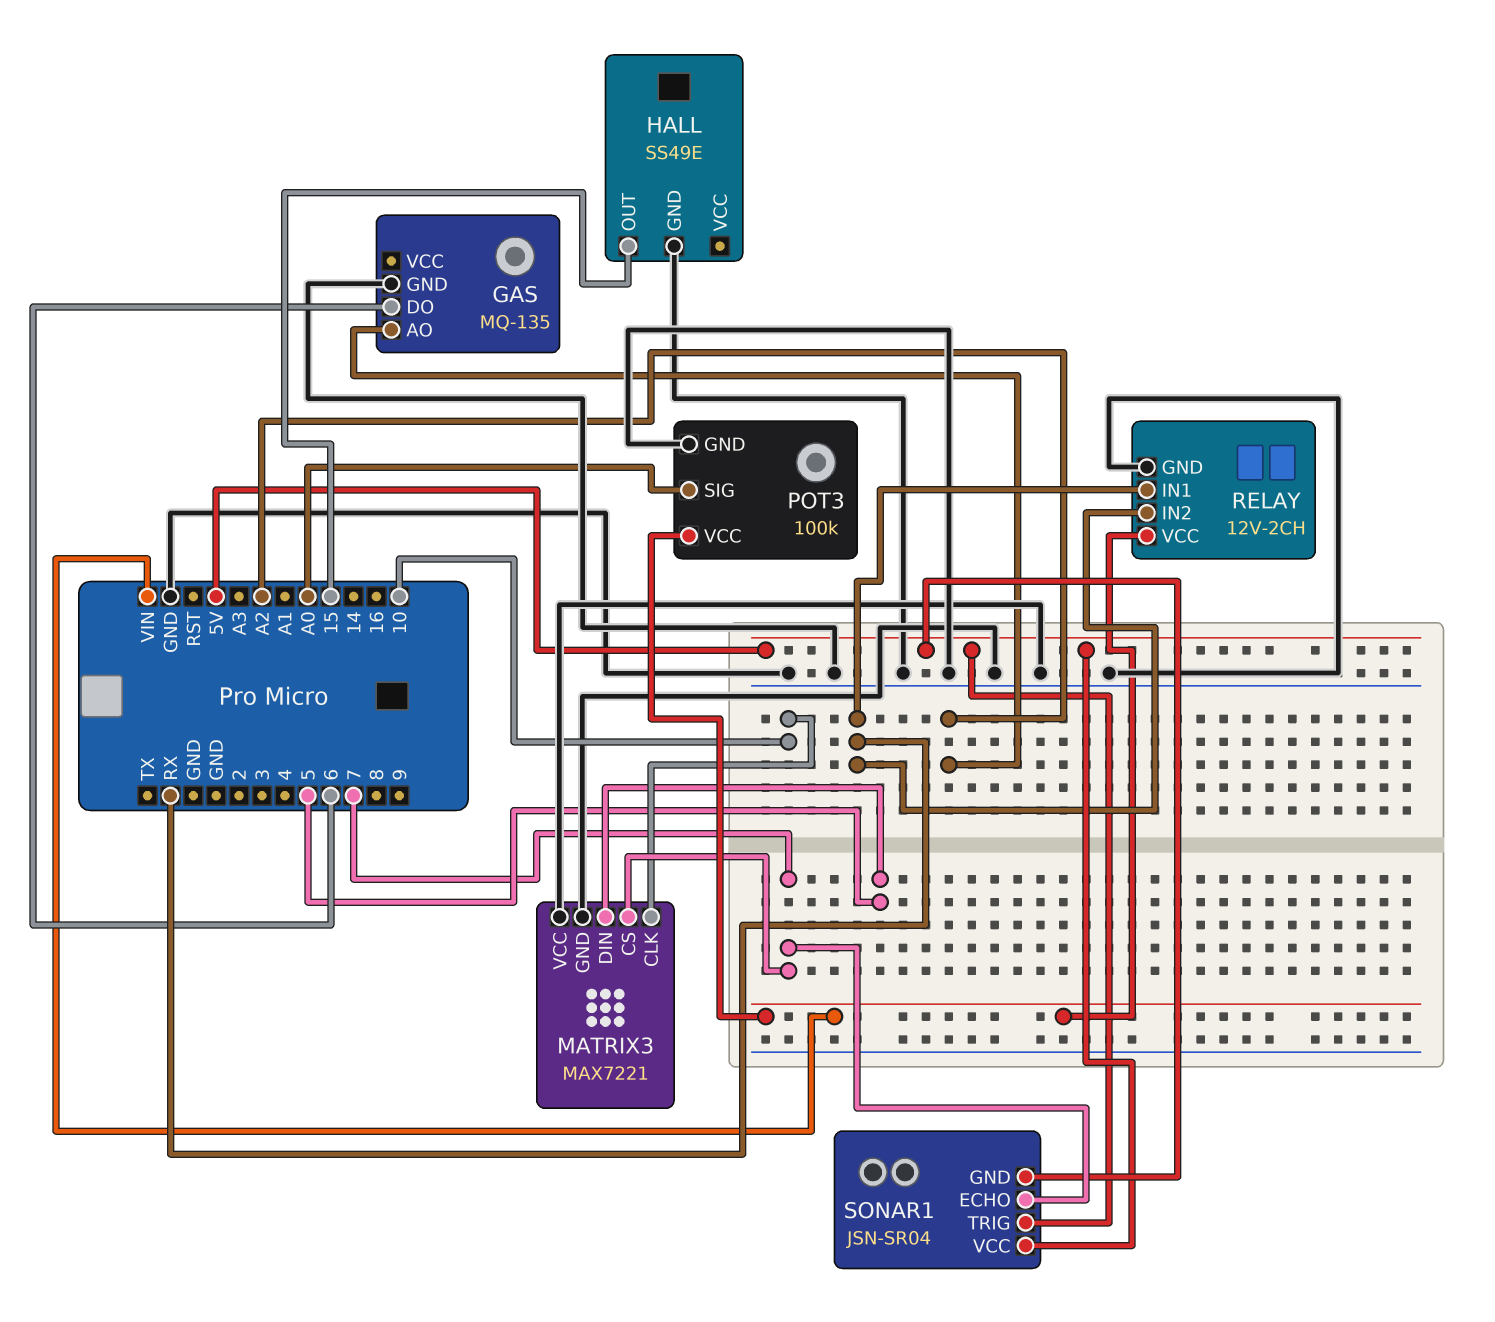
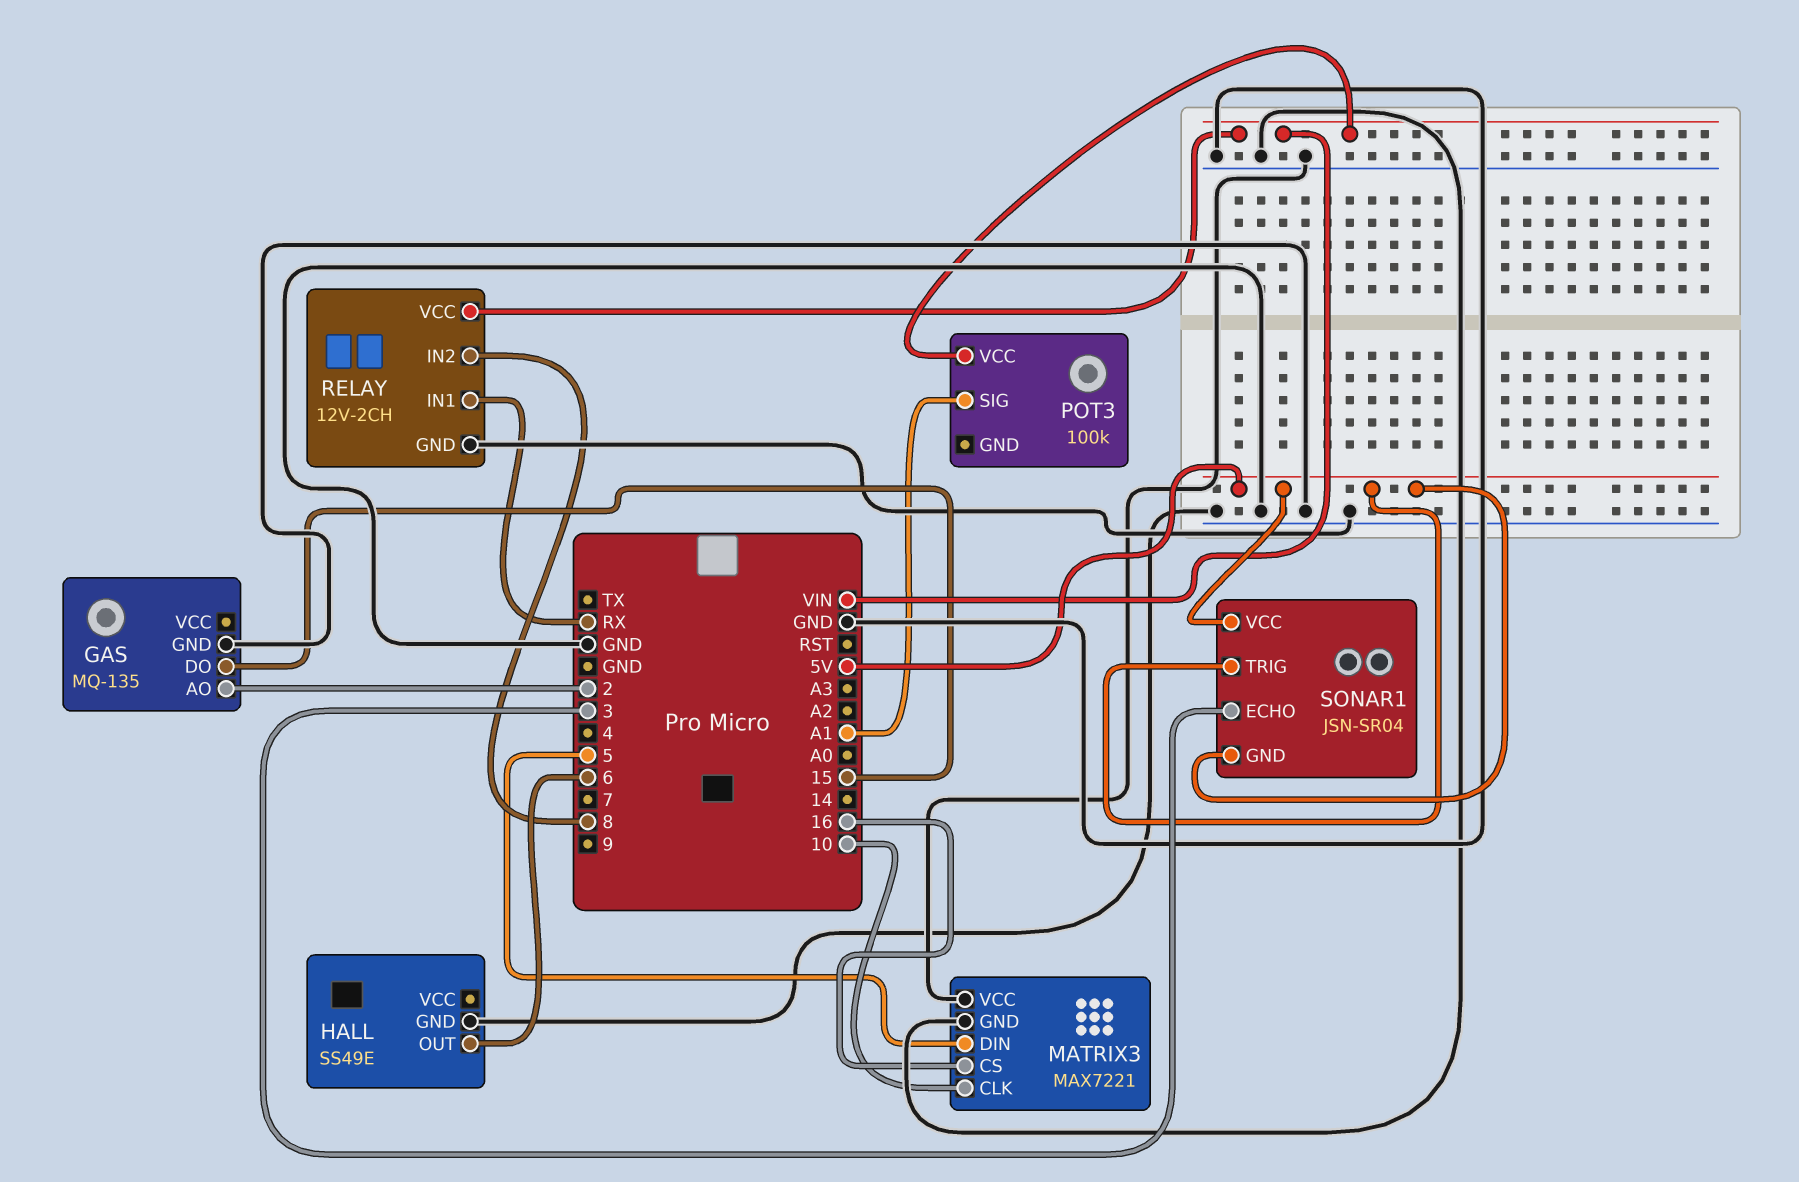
GAS pin AO: A2 -> 2
GAS pin DO: 6 -> 15
HALL pin OUT: 15 -> 6
MATRIX3 pin CS: 7 -> 16
POT3 pin GND: GND -> none
POT3 pin SIG: A0 -> A1
RELAY pin IN2: RX -> 8
SONAR1 pin ECHO: 7 -> 3

